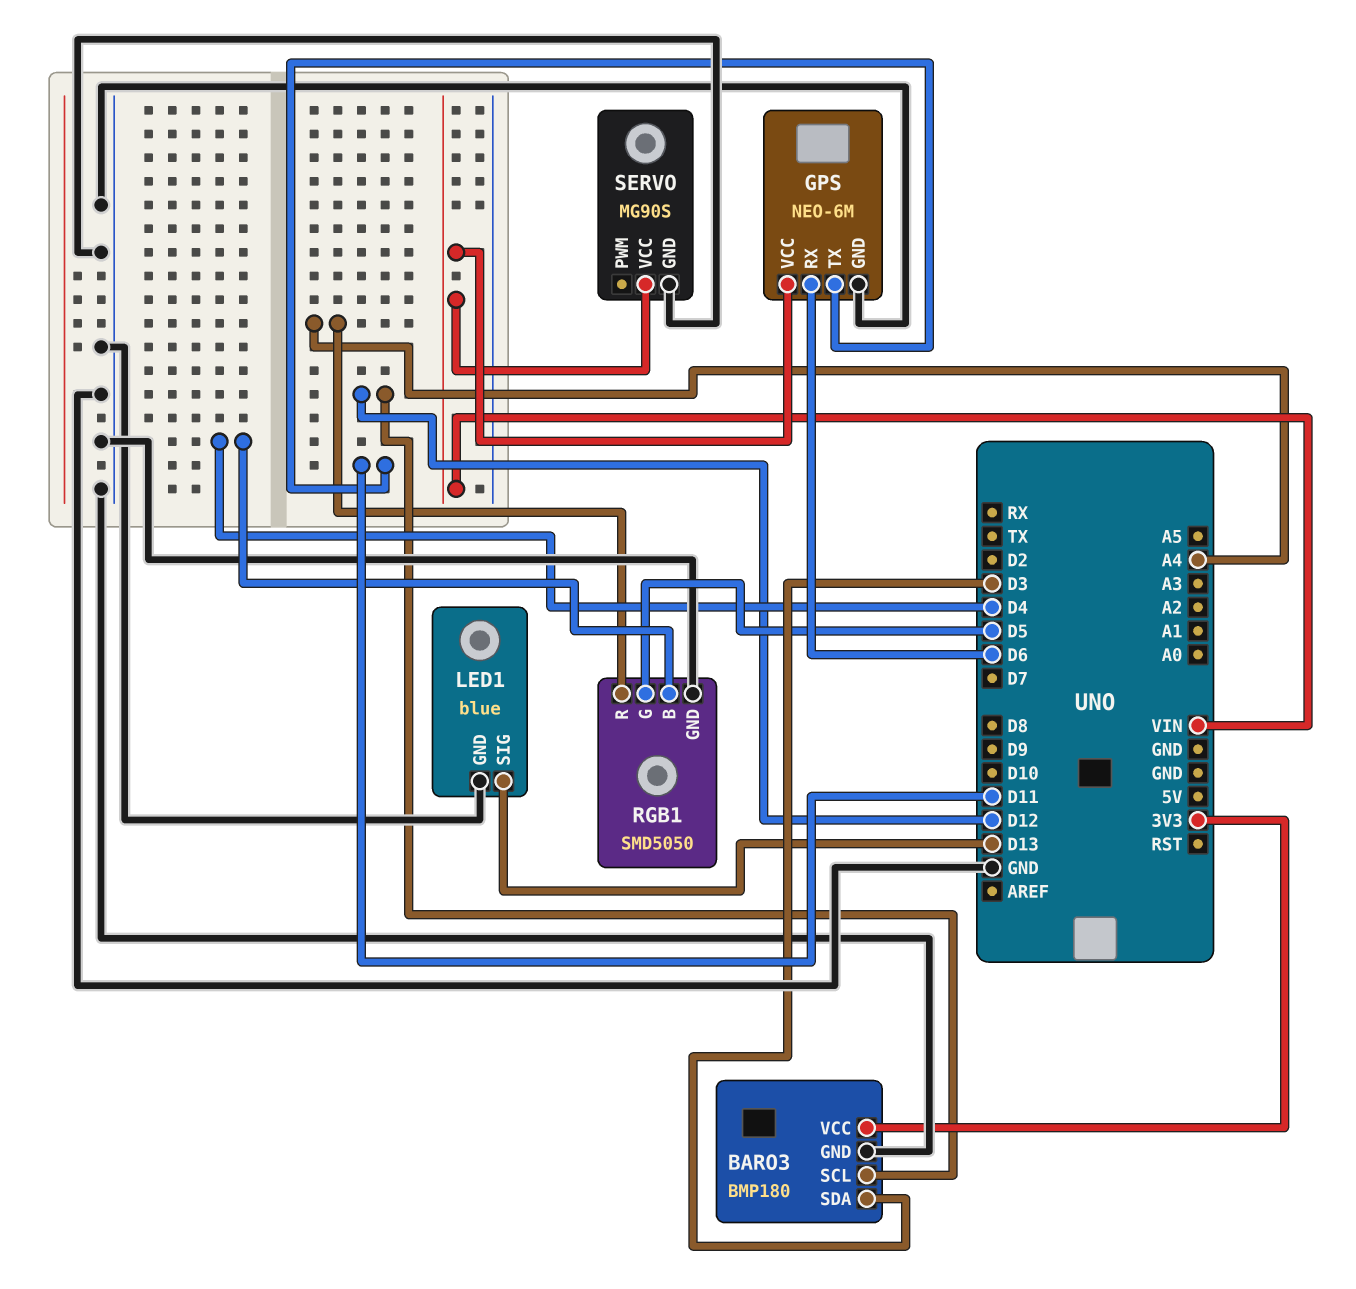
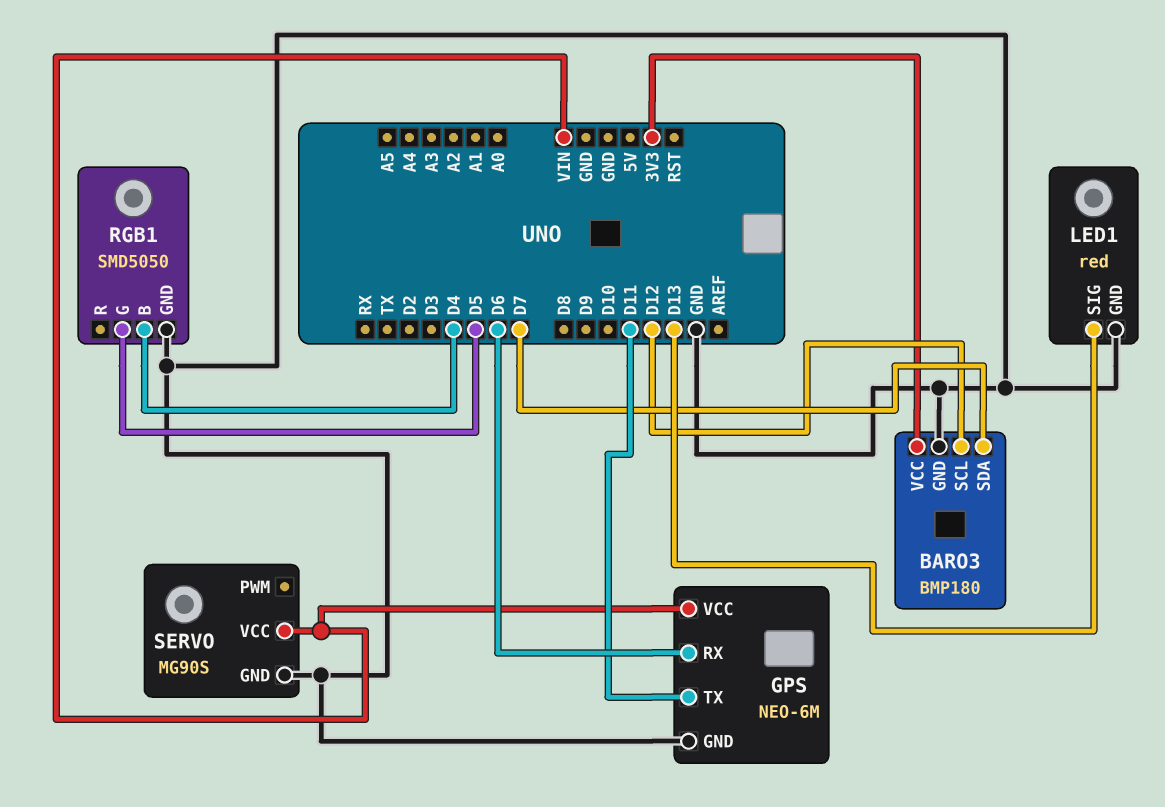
BARO3 pin SDA: D3 -> D7
LED1: blue -> red
RGB1 pin R: A4 -> none

